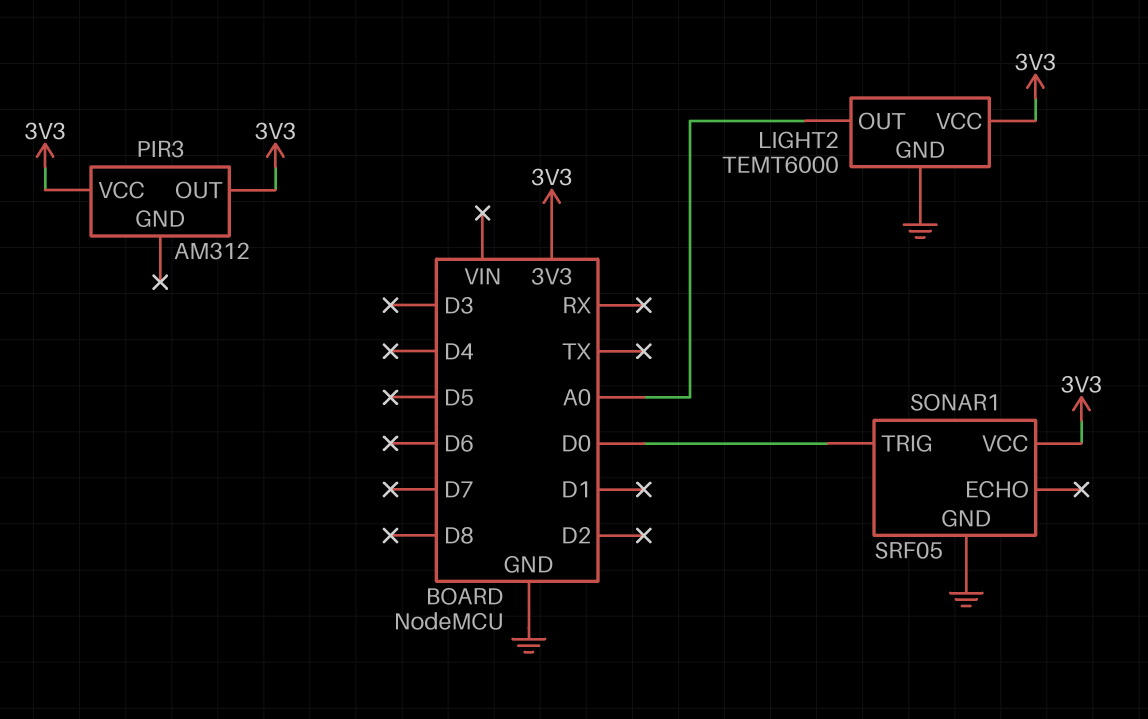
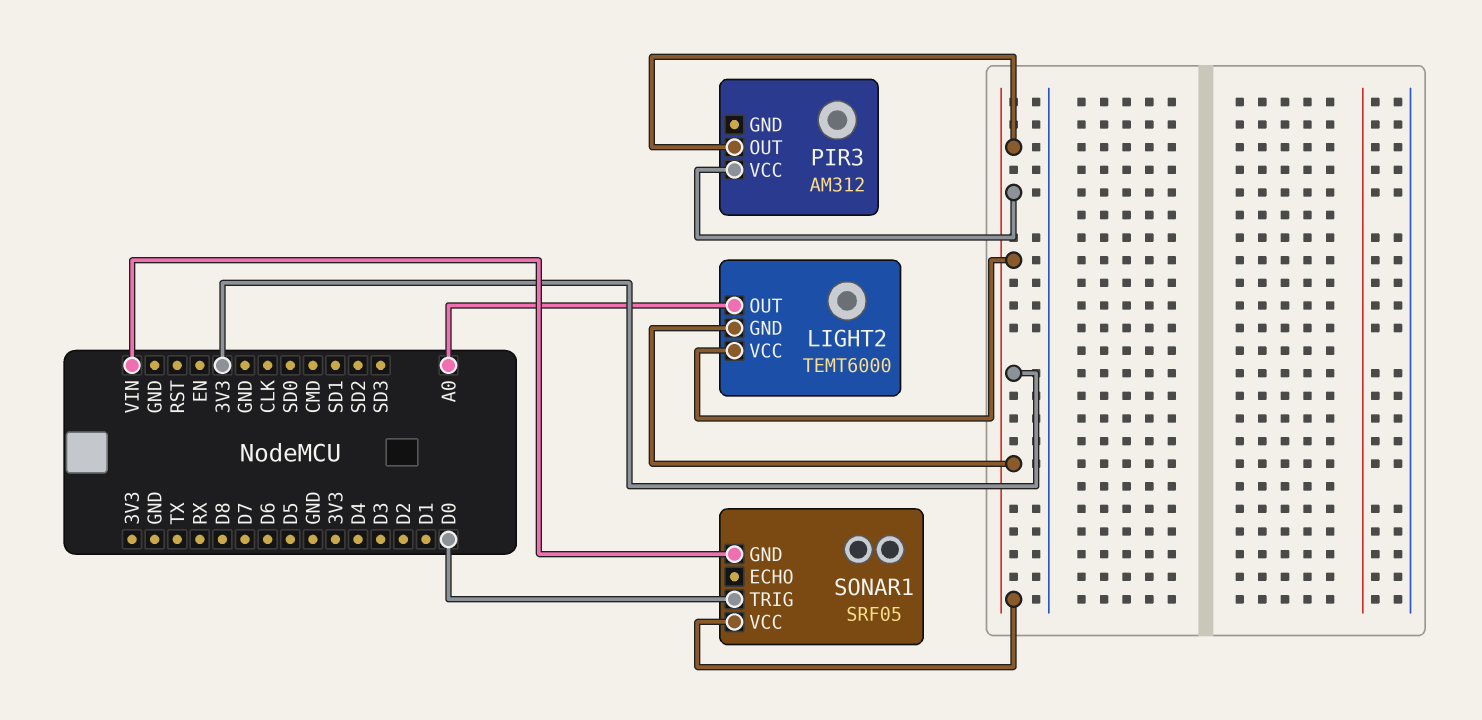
LIGHT2 pin GND: GND -> 3V3
SONAR1 pin GND: GND -> VIN

